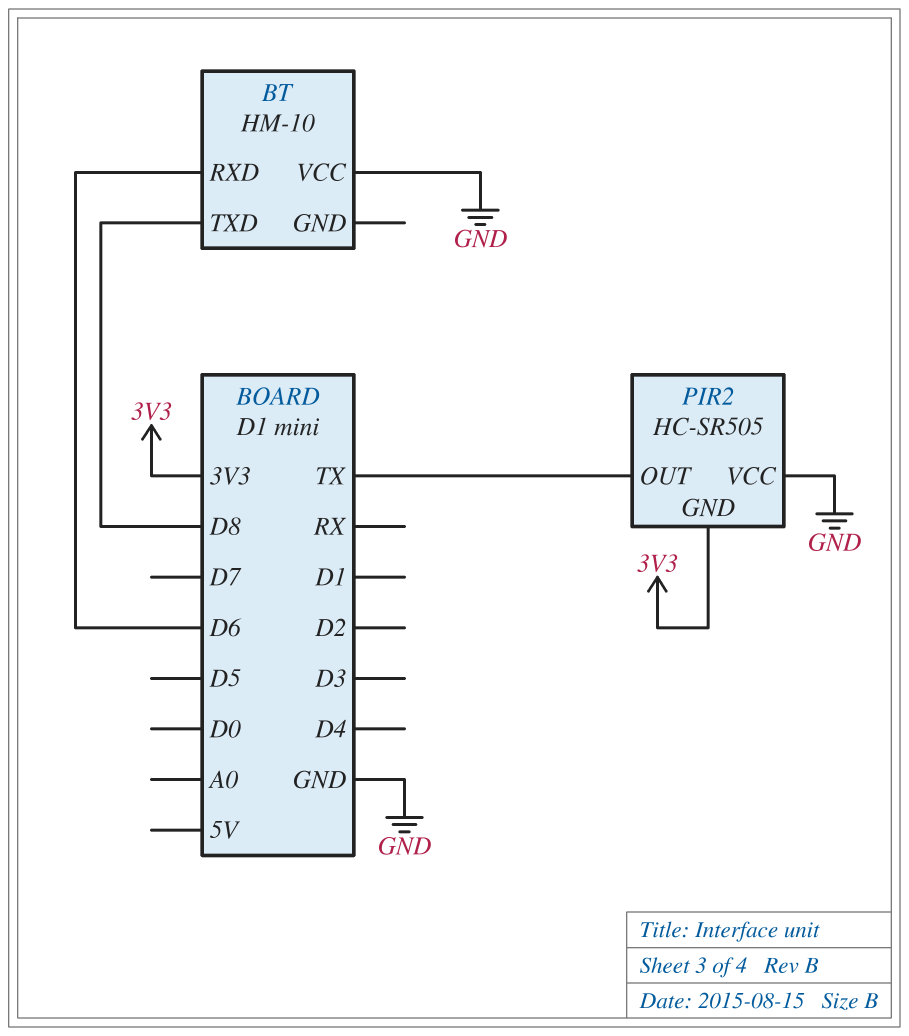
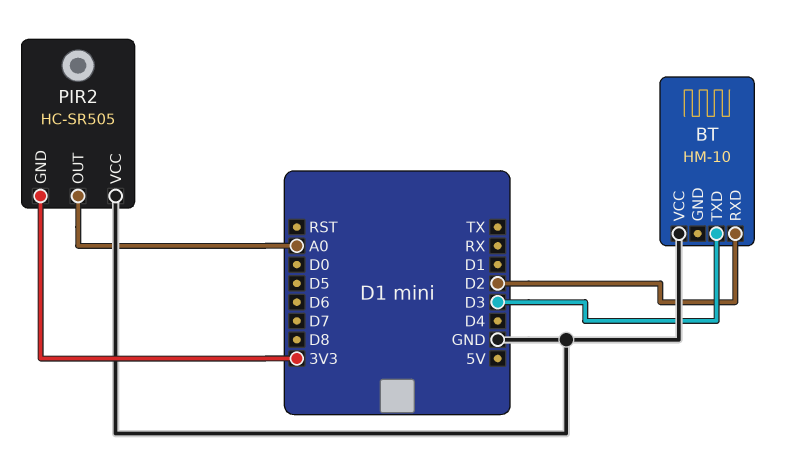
BT pin RXD: D6 -> D2
BT pin TXD: D8 -> D3
PIR2 pin OUT: TX -> A0

